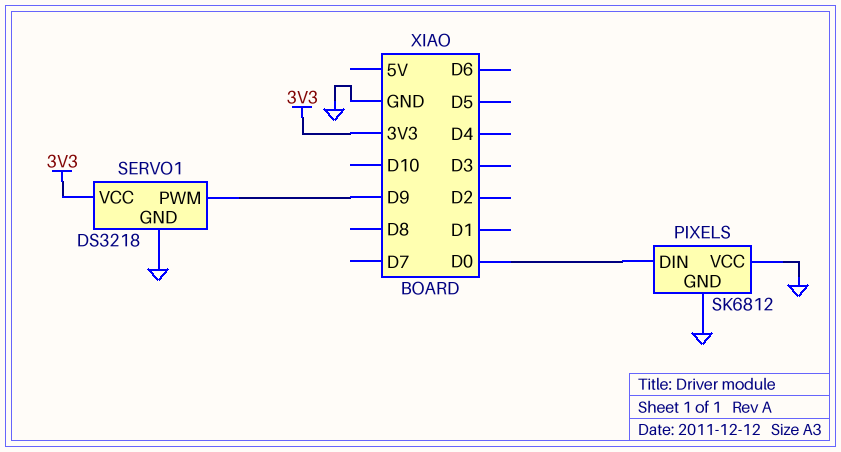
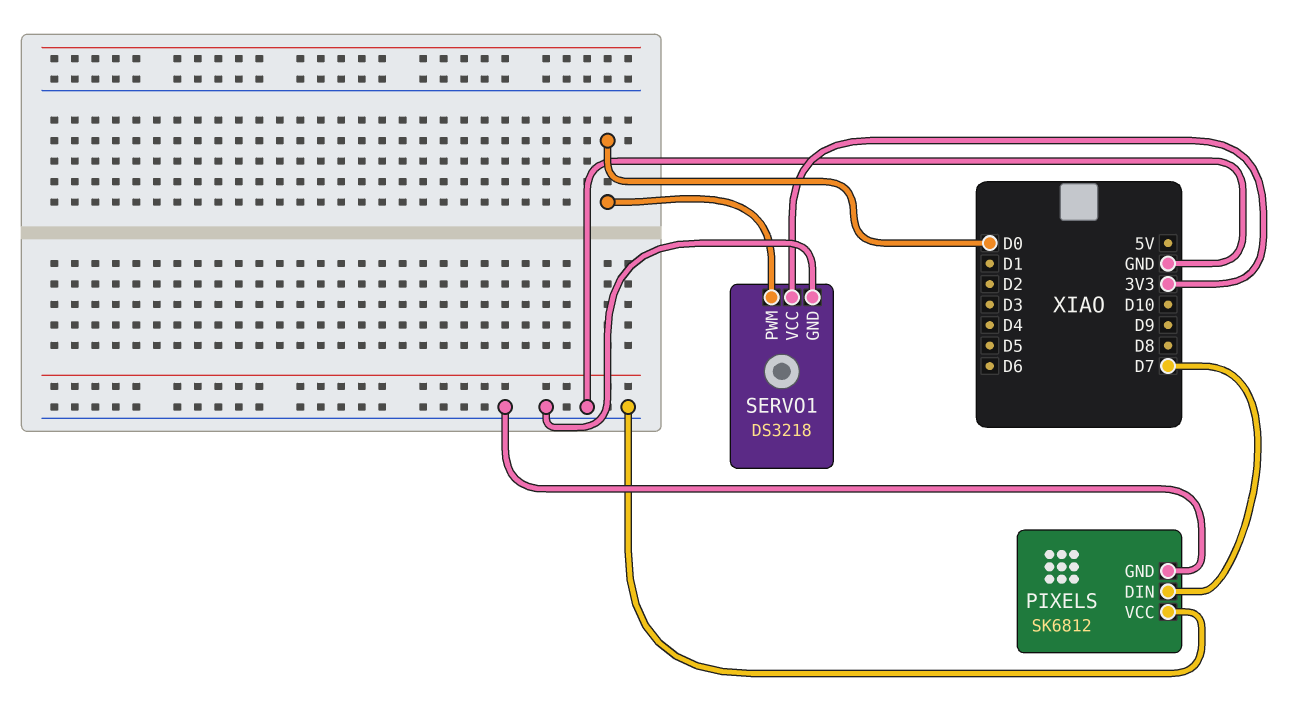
PIXELS pin DIN: D0 -> D7
SERVO1 pin PWM: D9 -> D0

